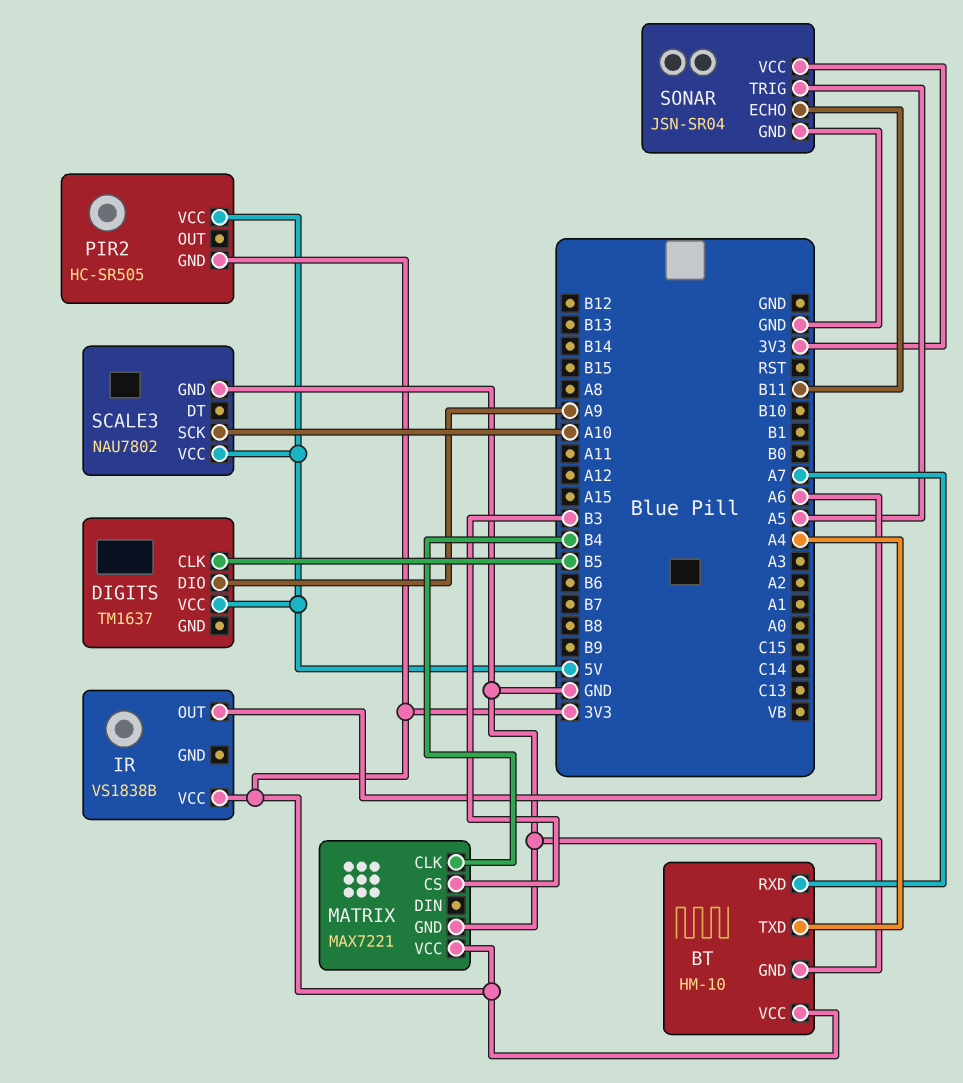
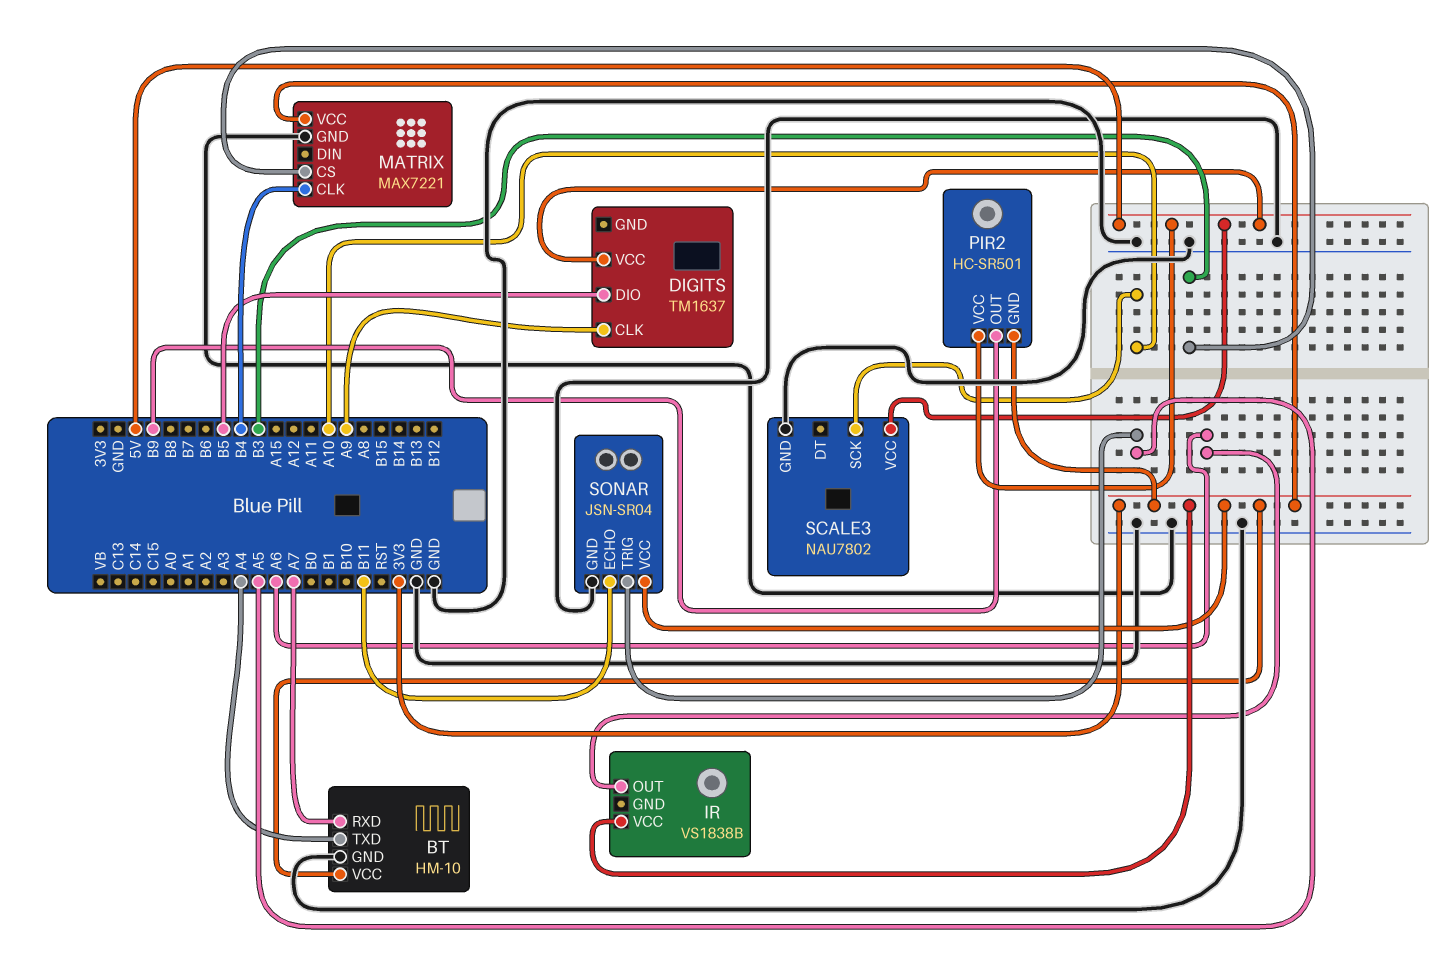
DIGITS pin CLK: B5 -> A9
DIGITS pin DIO: A9 -> B5
PIR2: HC-SR505 -> HC-SR501
PIR2 pin OUT: none -> B9

